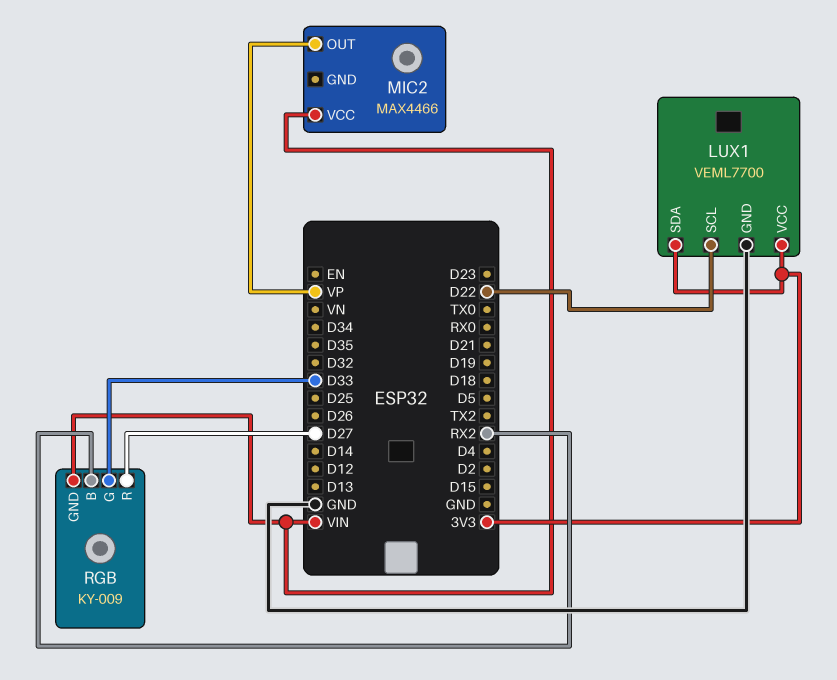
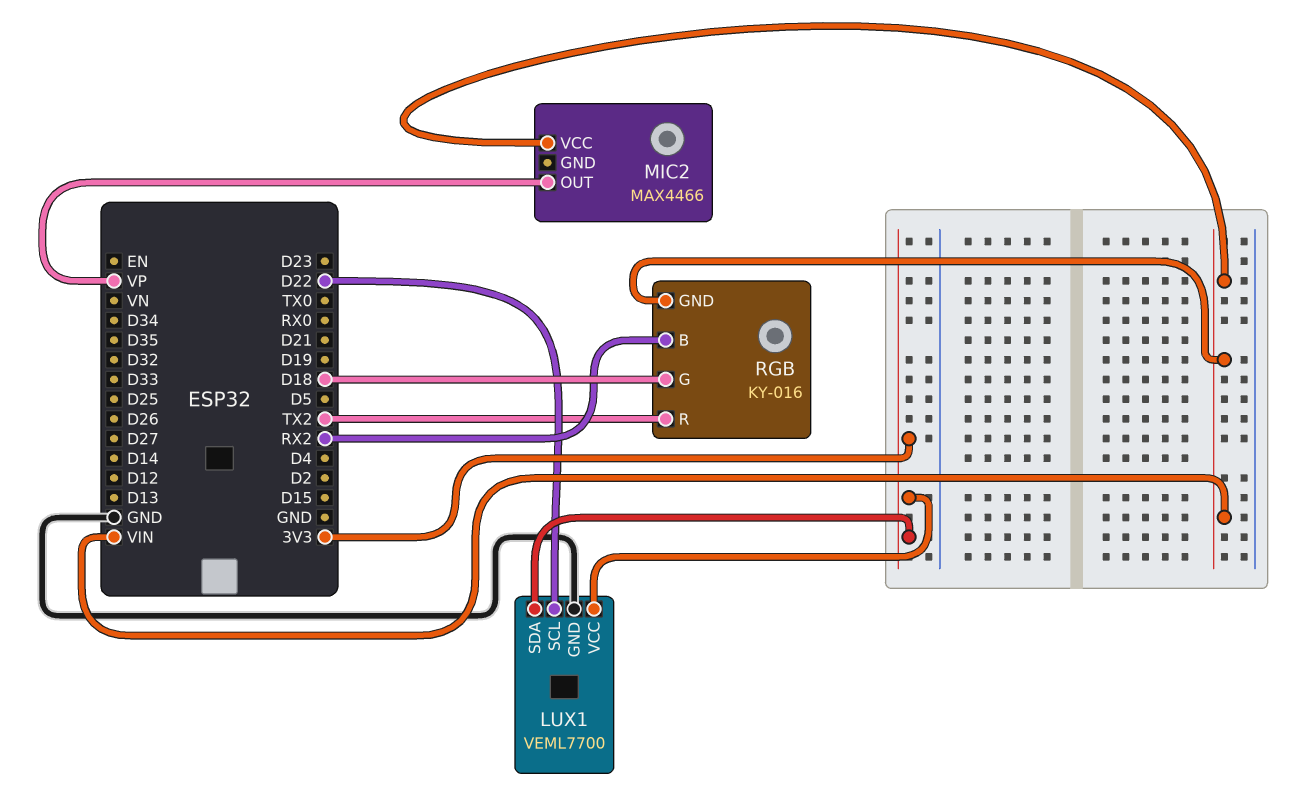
RGB: KY-009 -> KY-016
RGB pin G: D33 -> D18
RGB pin R: D27 -> TX2

